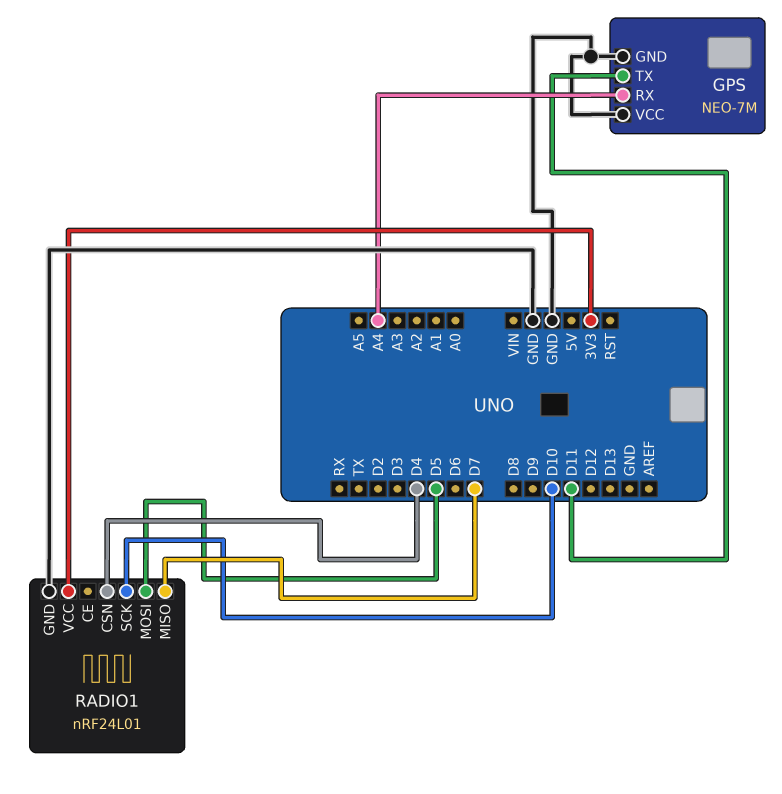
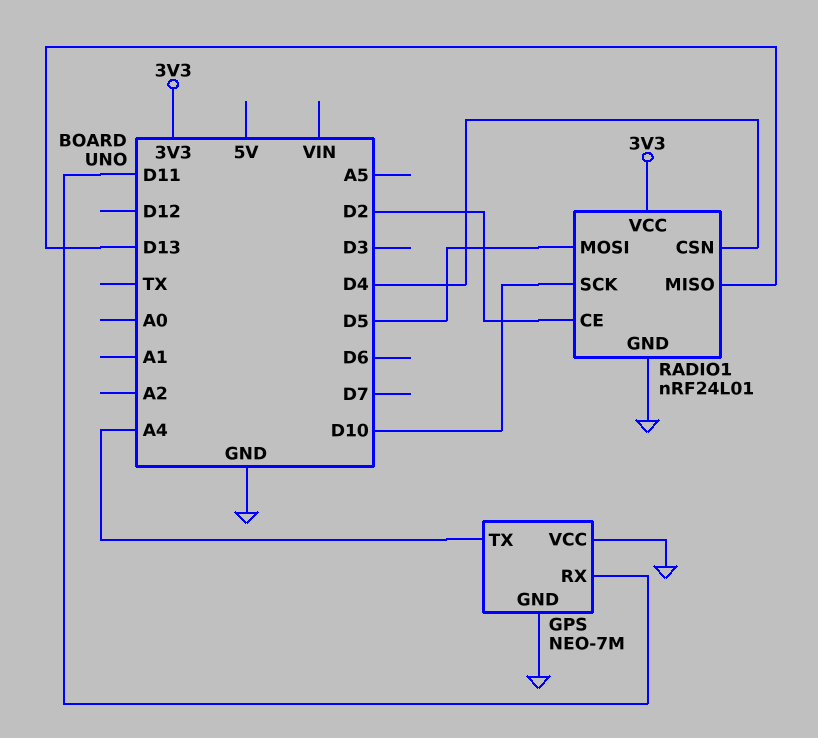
GPS pin RX: A4 -> D11
GPS pin TX: D11 -> A4
RADIO1 pin CE: none -> D2
RADIO1 pin MISO: D7 -> D13

